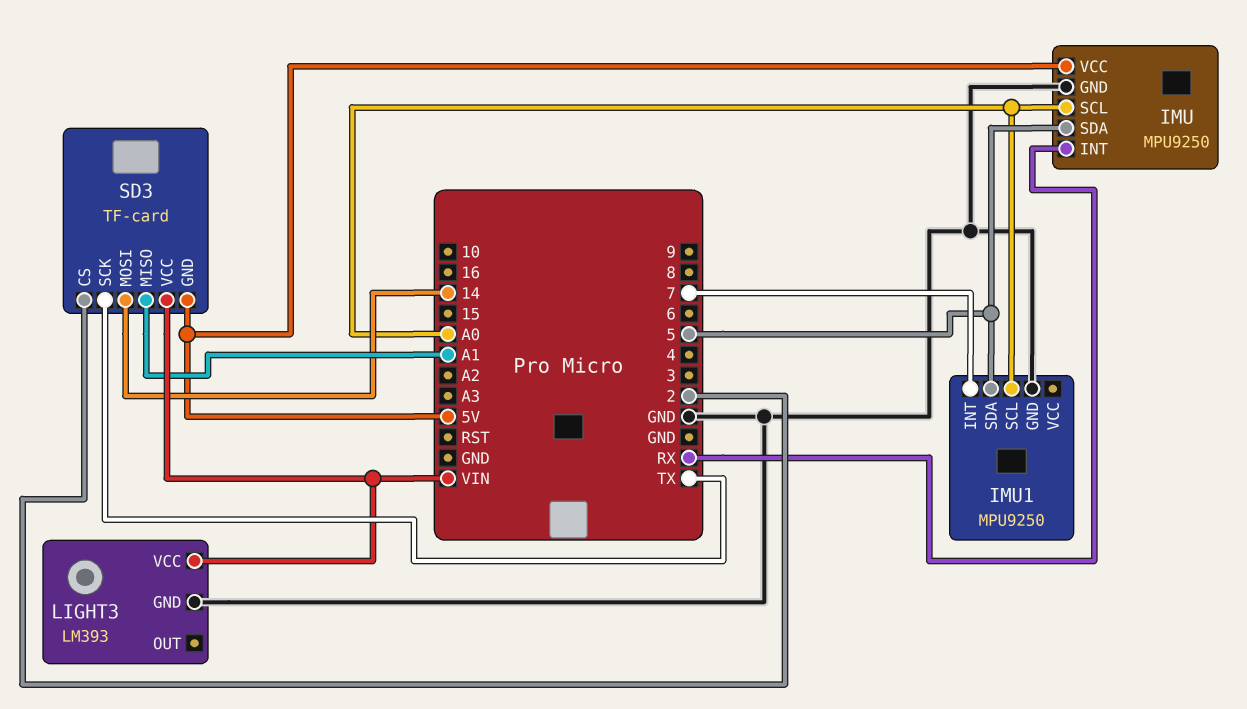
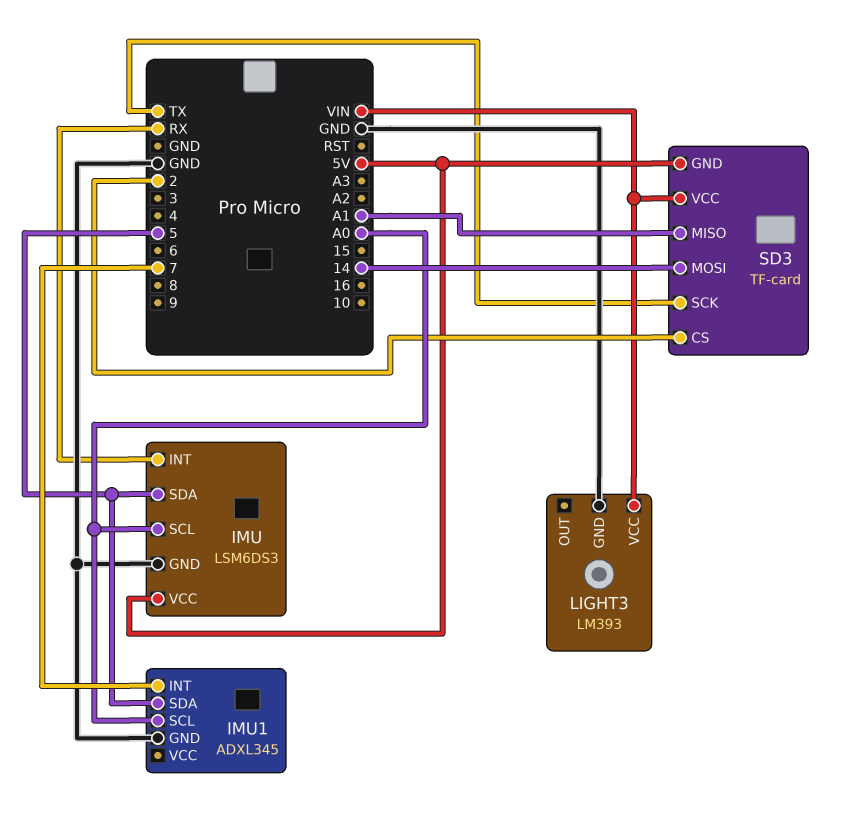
IMU: MPU9250 -> LSM6DS3
IMU1: MPU9250 -> ADXL345

